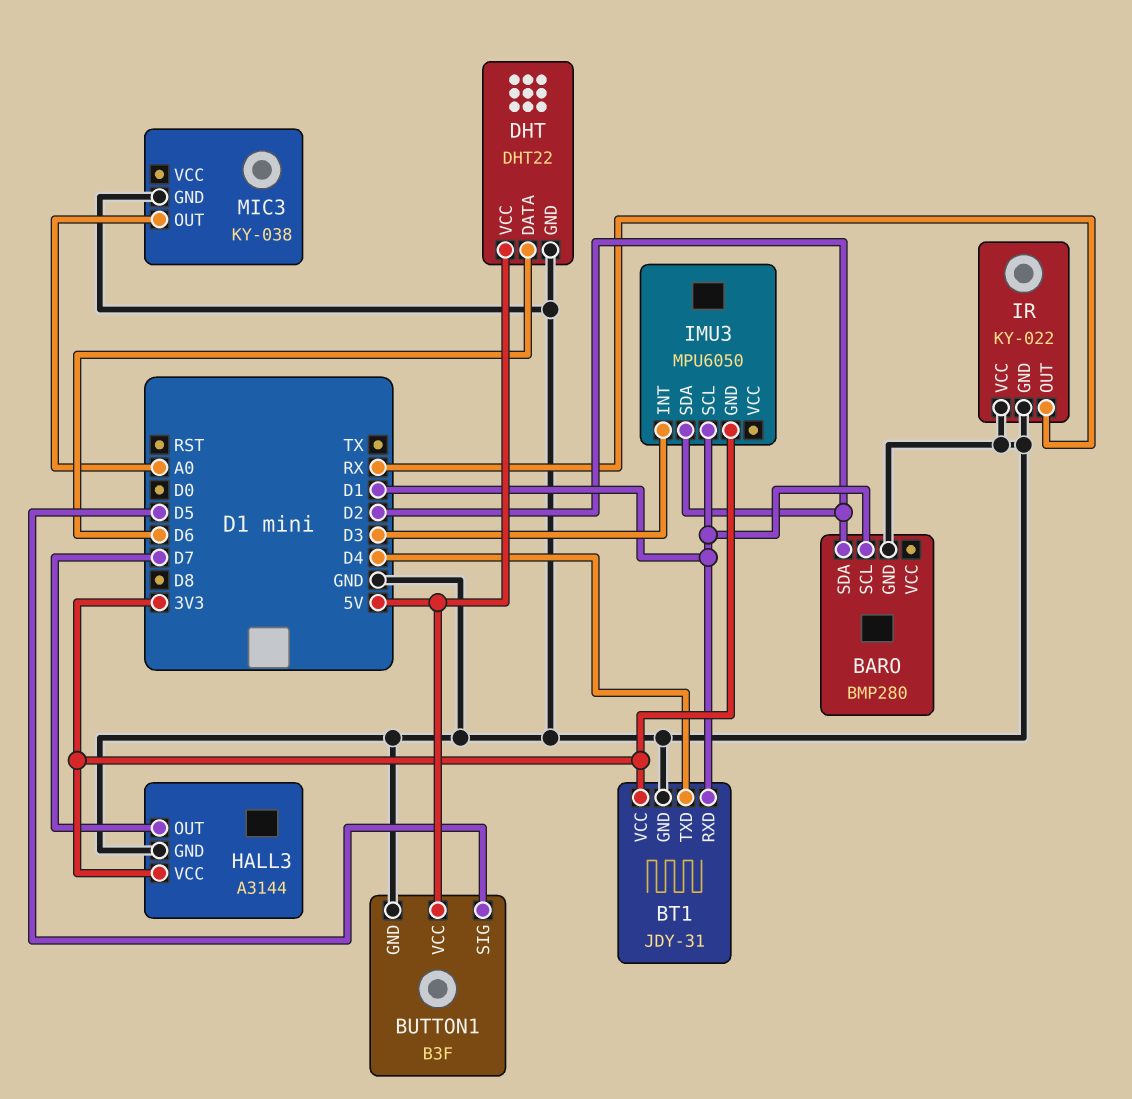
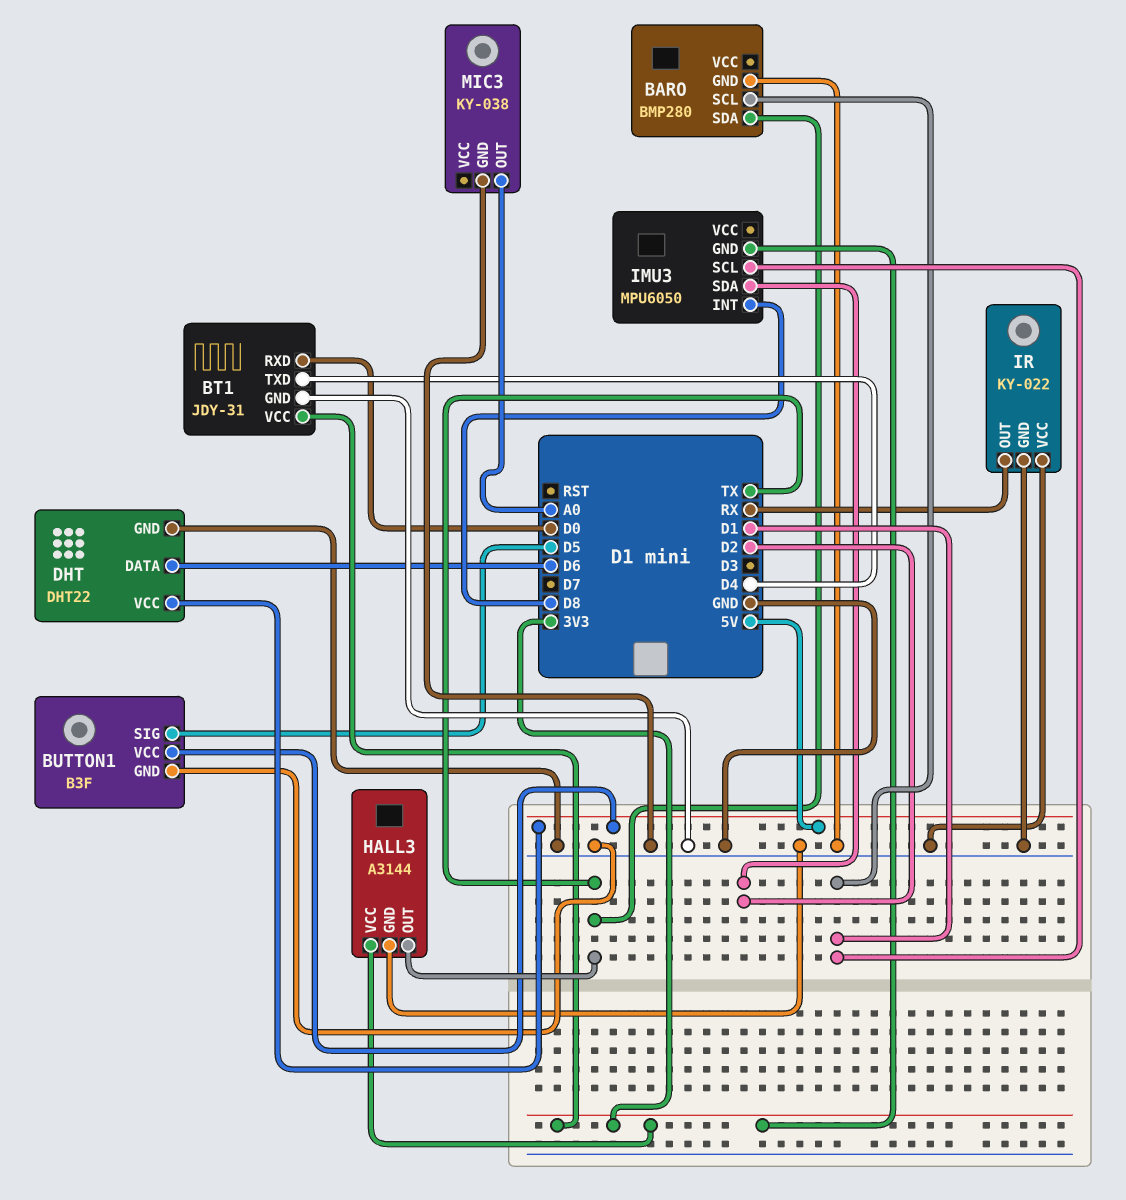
BARO pin SDA: D2 -> TX
BT1 pin RXD: D1 -> D0
HALL3 pin OUT: D7 -> TX
IMU3 pin INT: D3 -> D8

